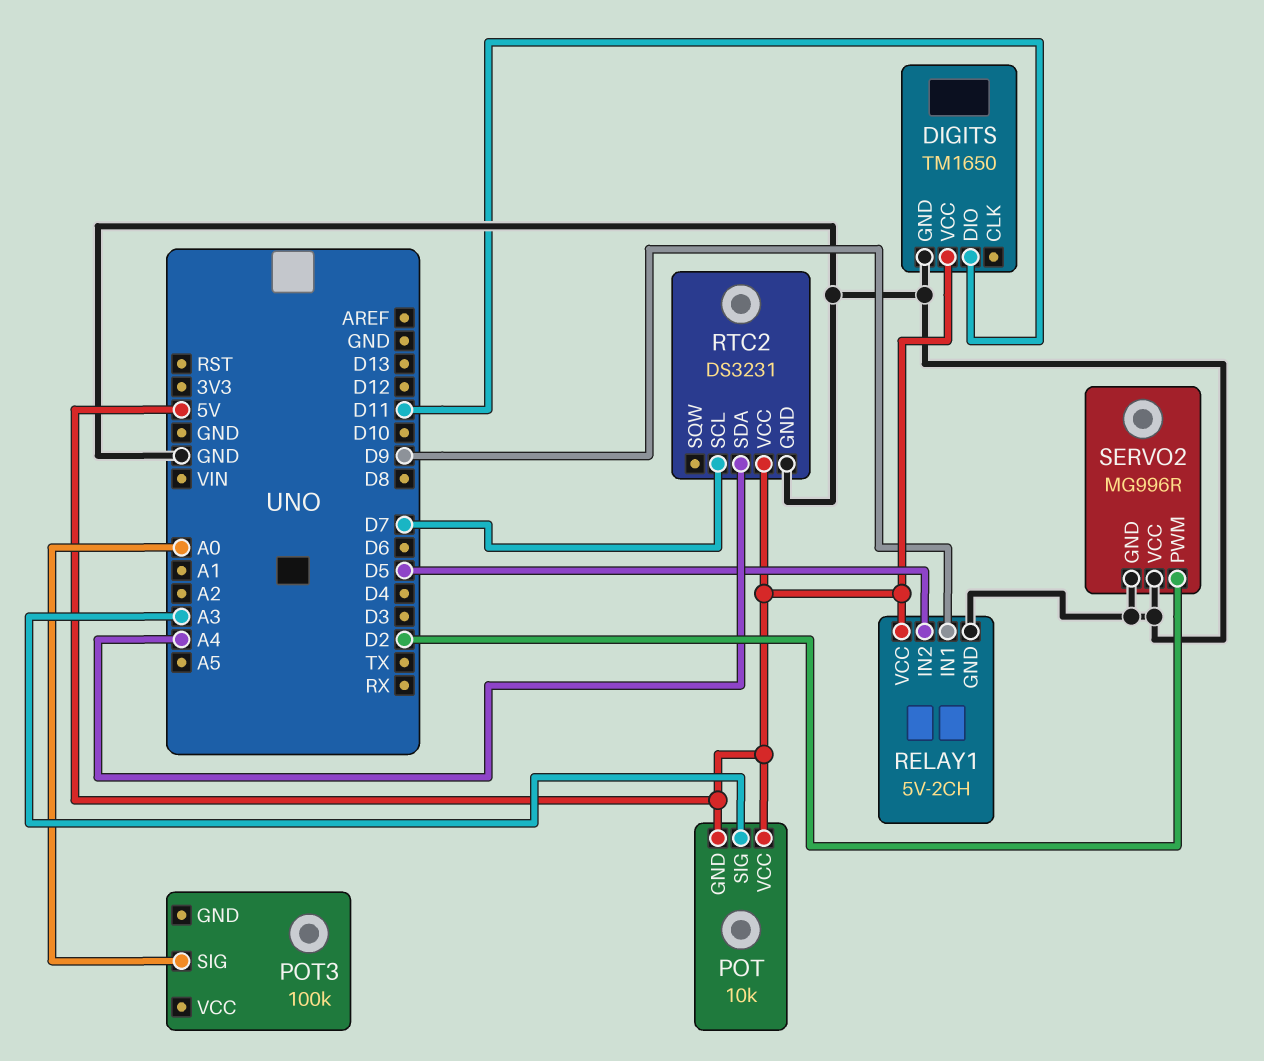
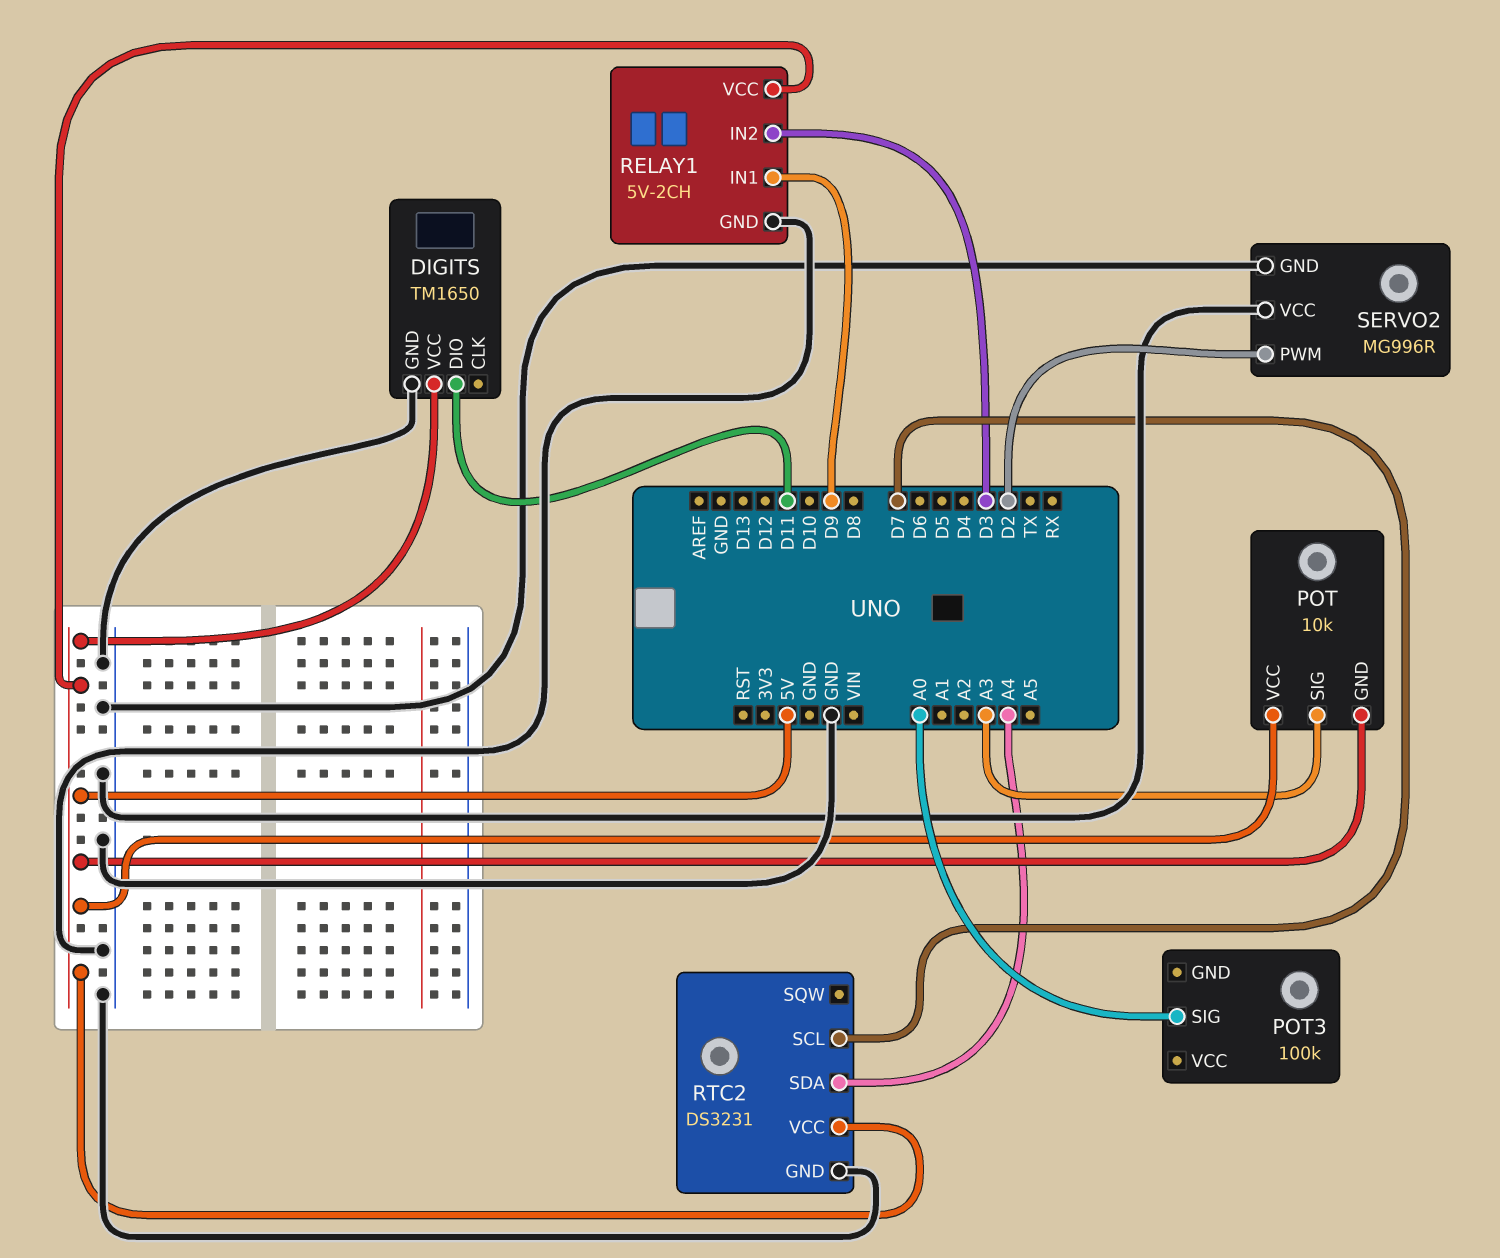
RELAY1 pin IN2: D5 -> D3

